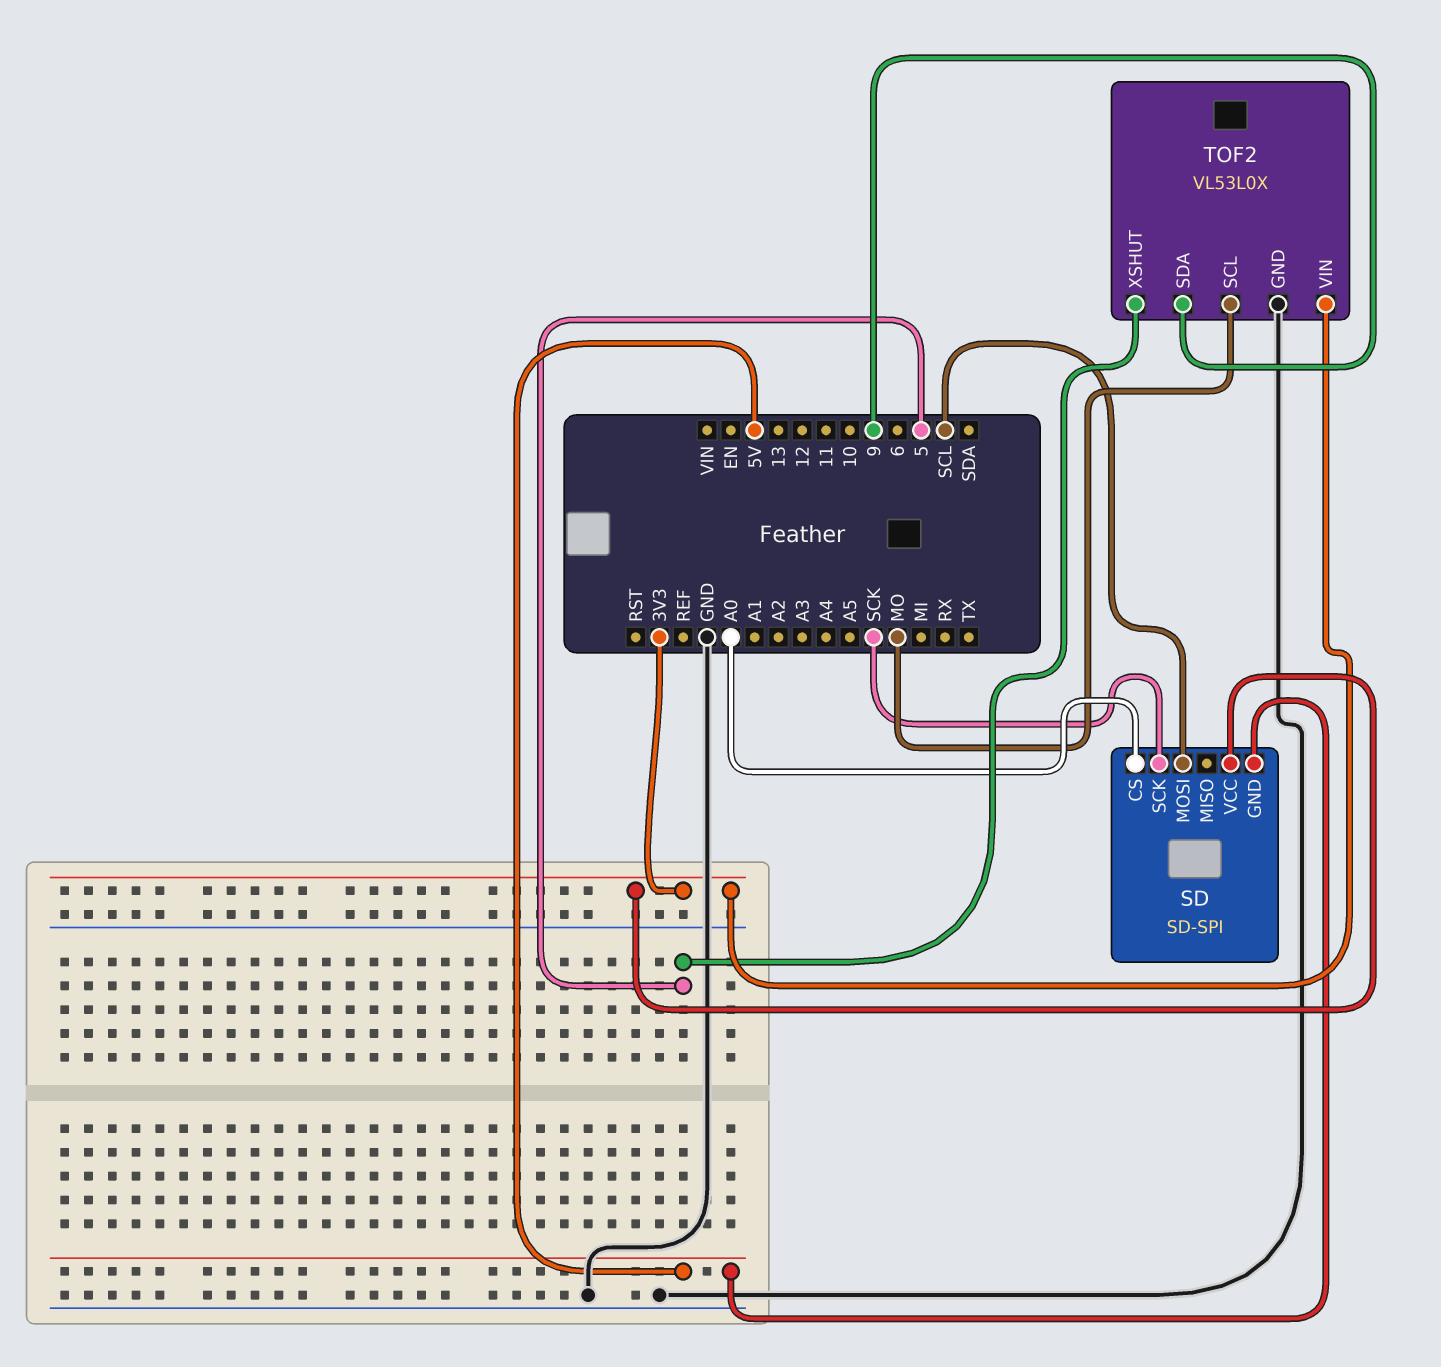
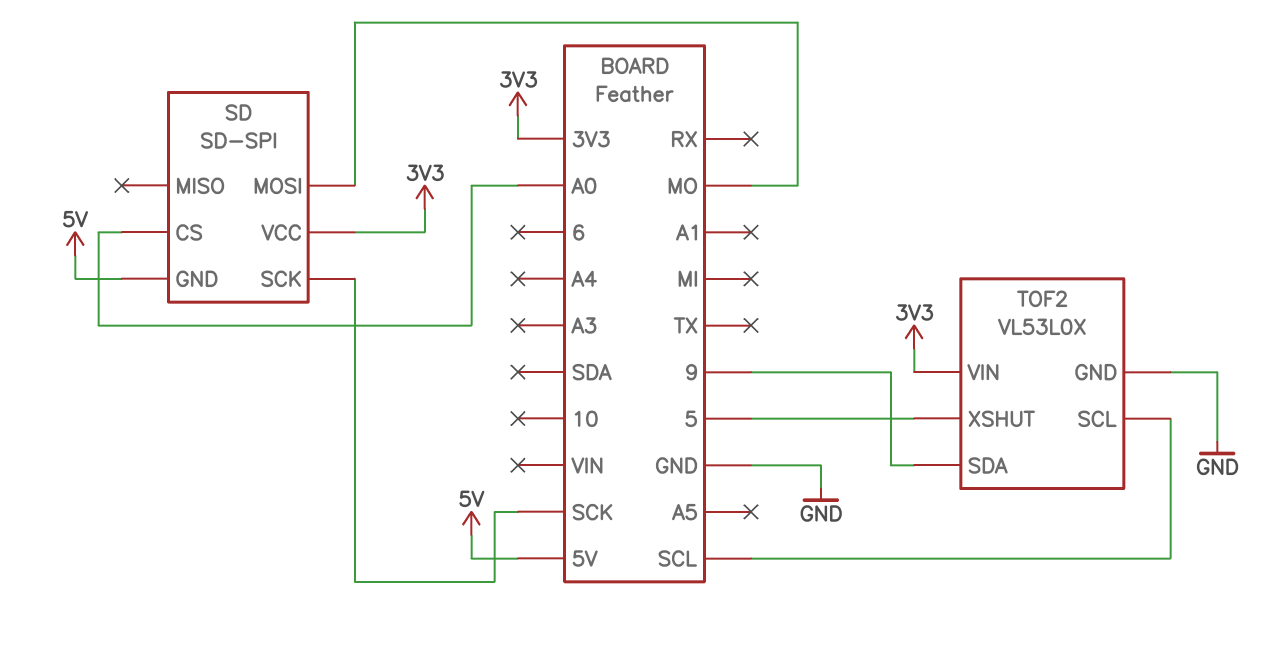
SD pin MOSI: SCL -> MO
TOF2 pin SCL: MO -> SCL

